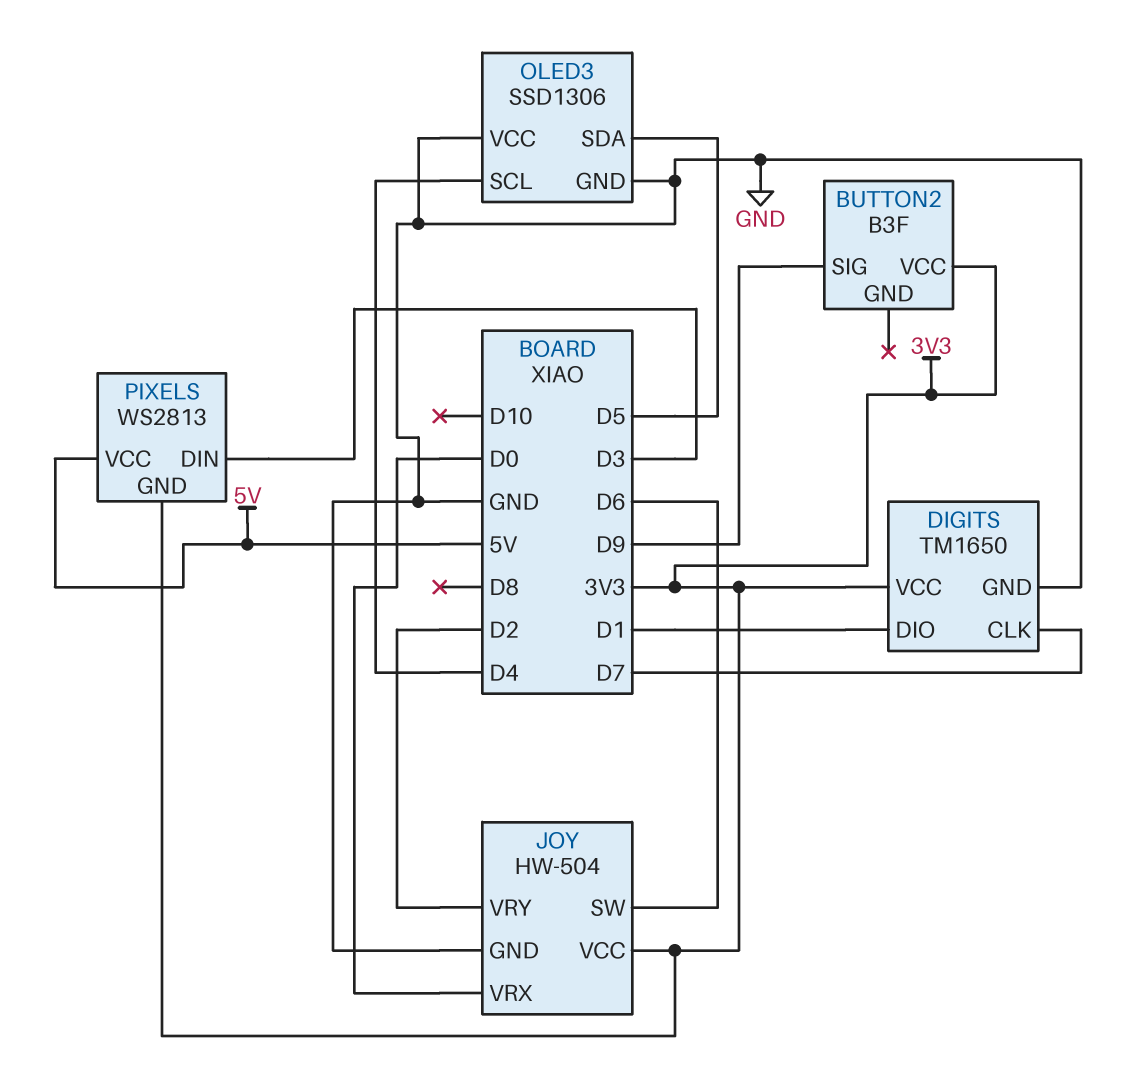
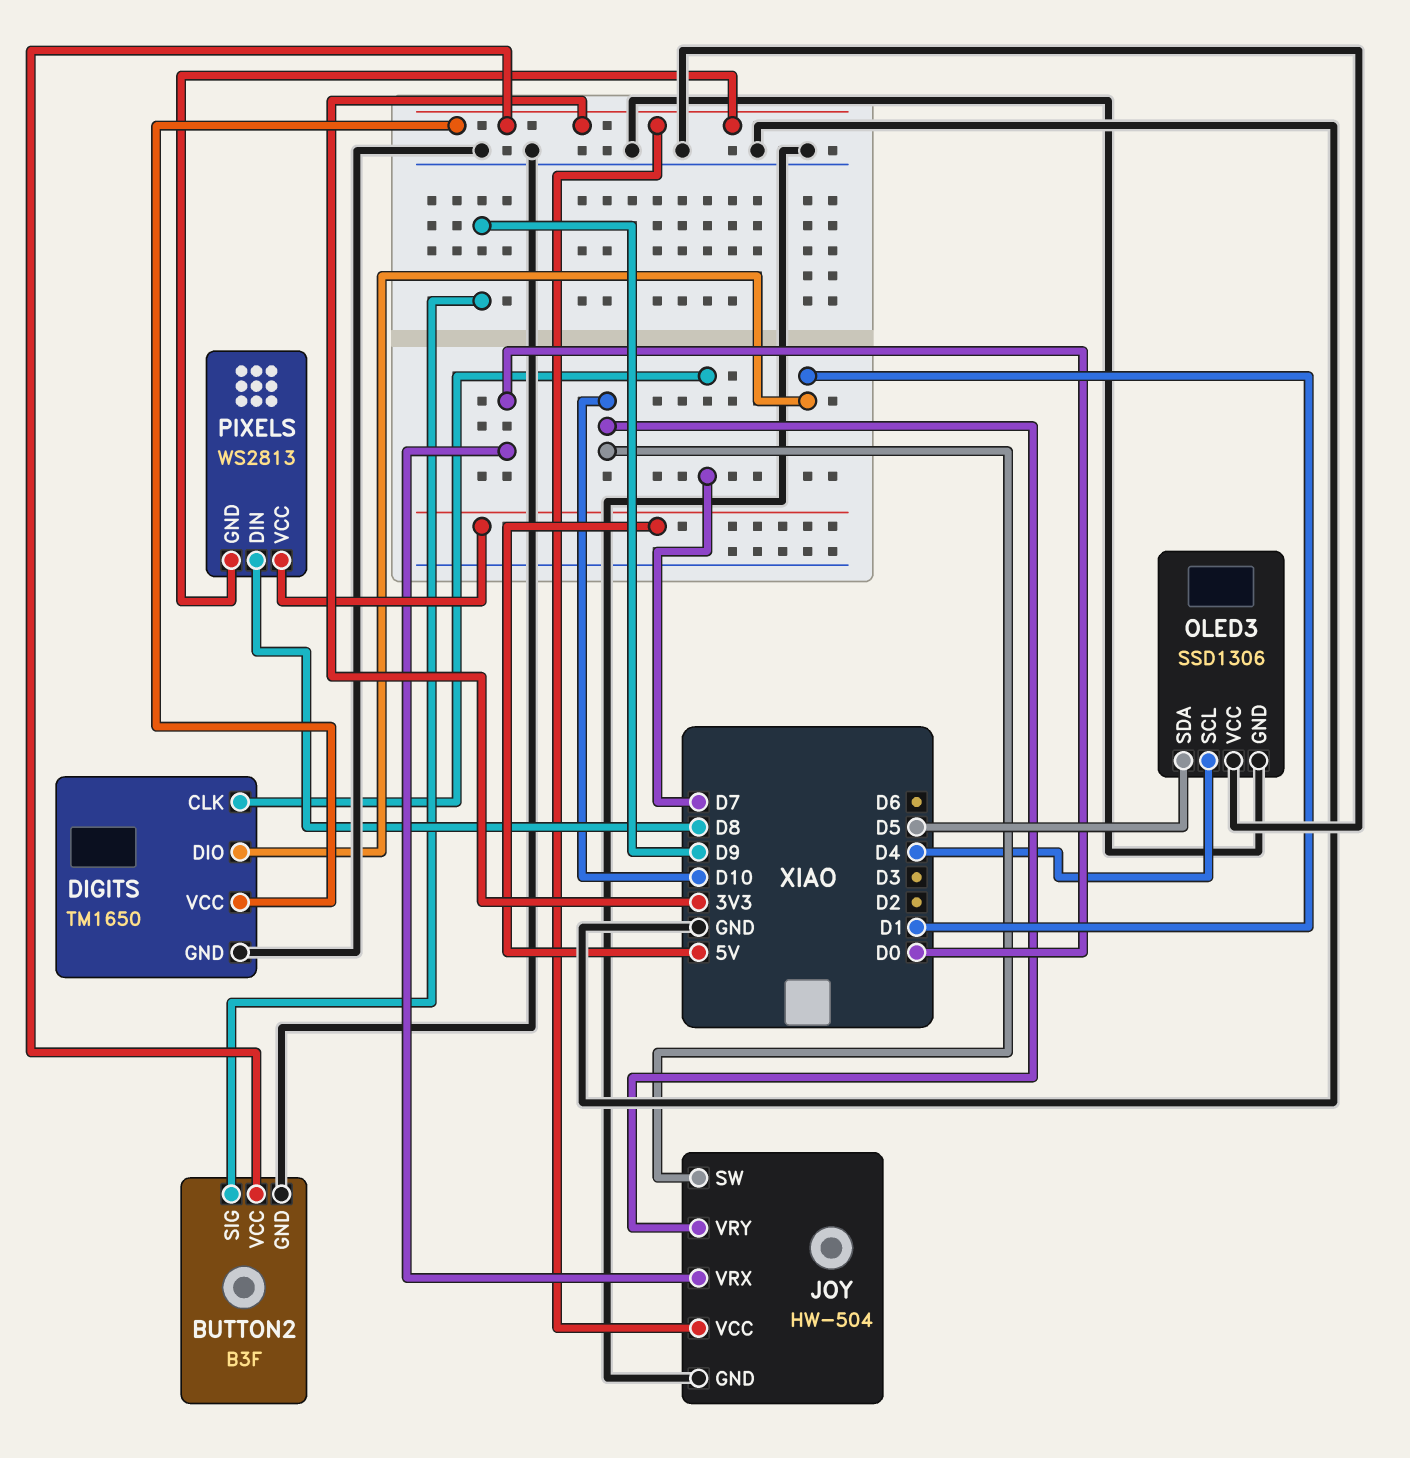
BUTTON2 pin GND: none -> GND
JOY pin SW: D6 -> D10
JOY pin VRY: D2 -> D10
PIXELS pin DIN: D3 -> D8

